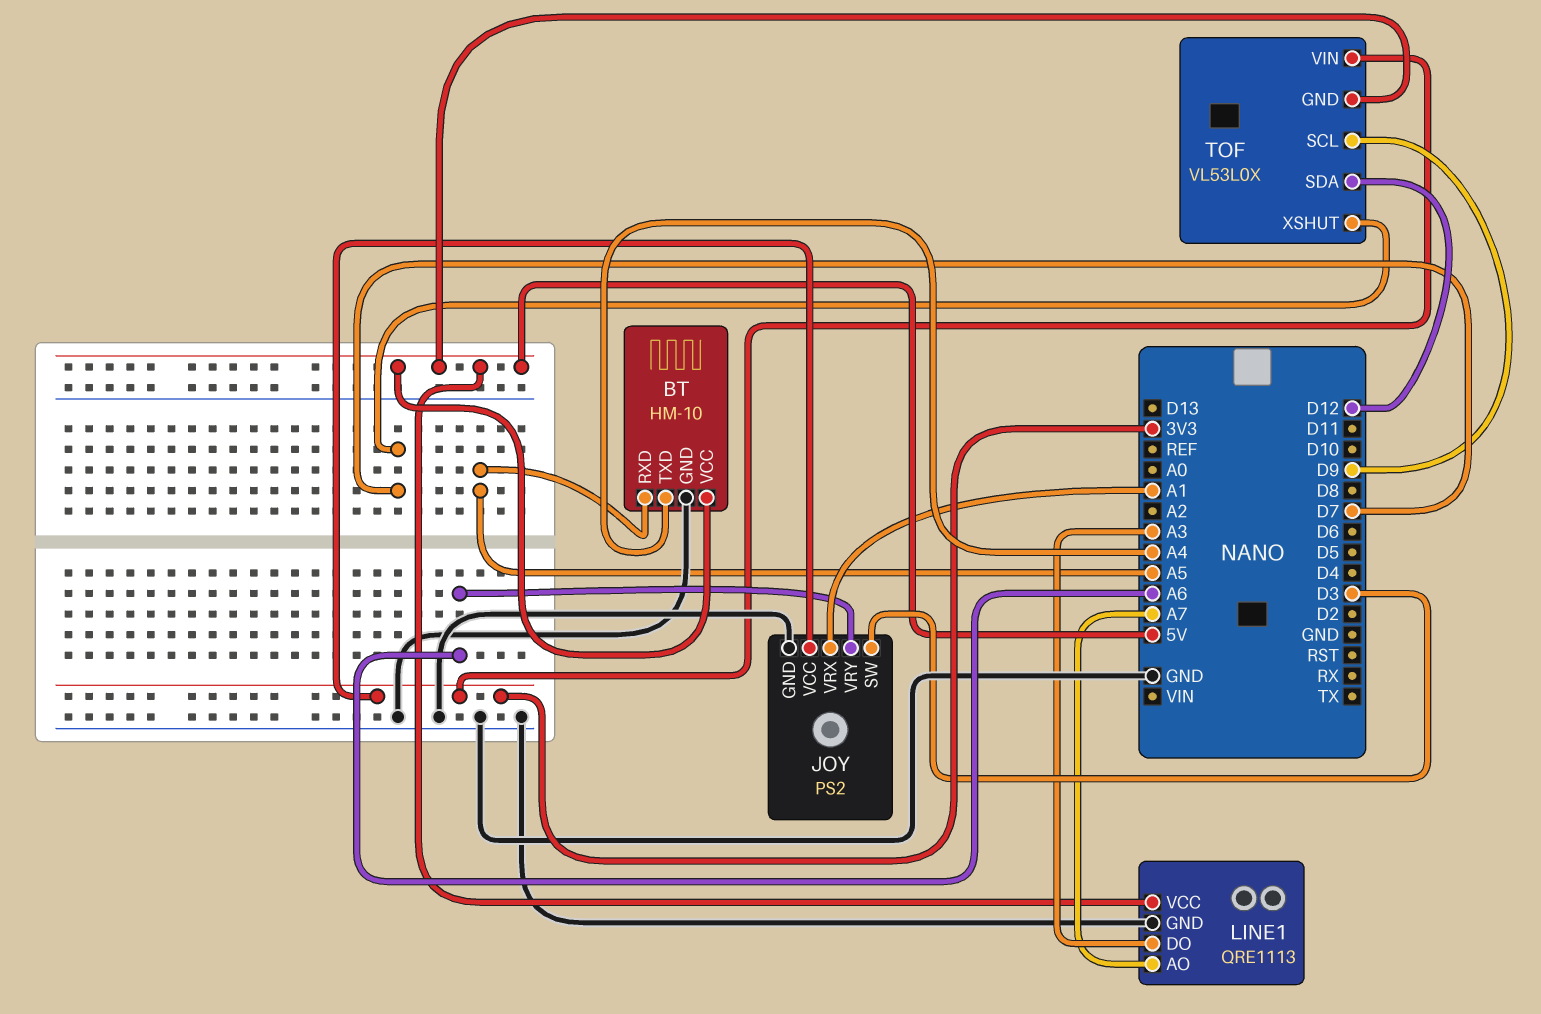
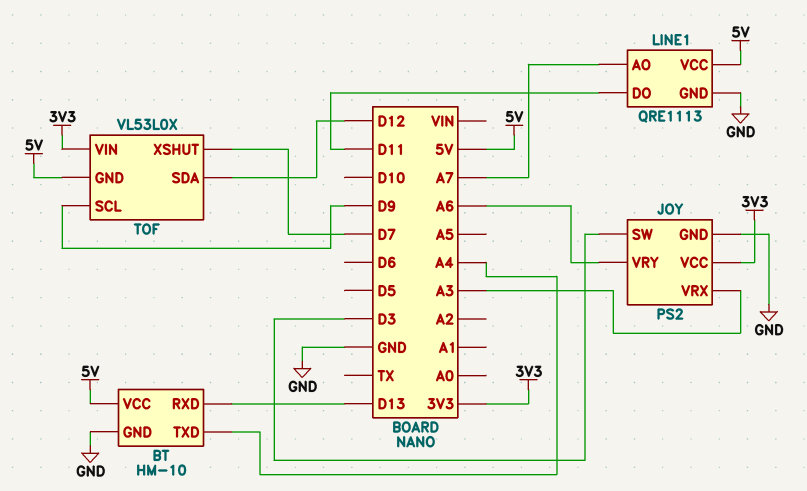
BT pin RXD: A5 -> D13
JOY pin VRX: A1 -> A3
LINE1 pin DO: A3 -> D11

